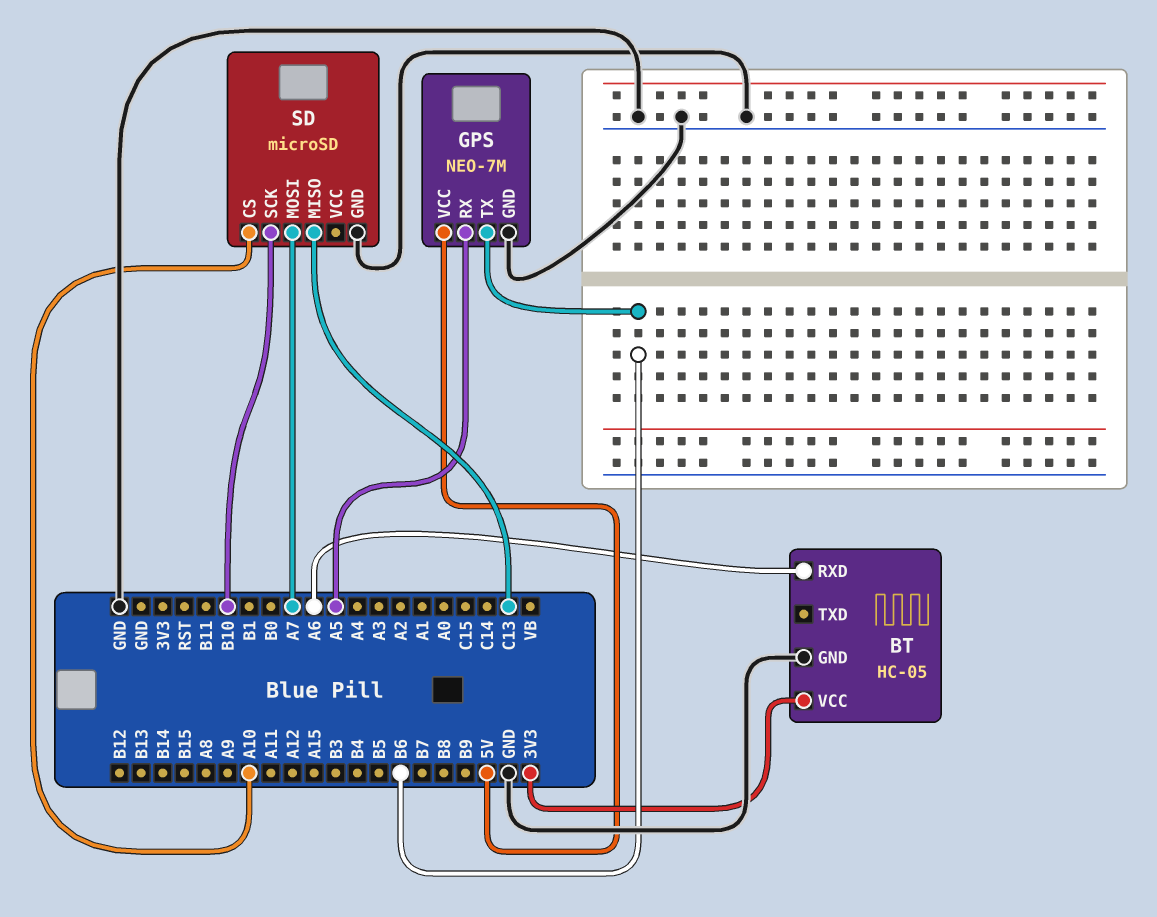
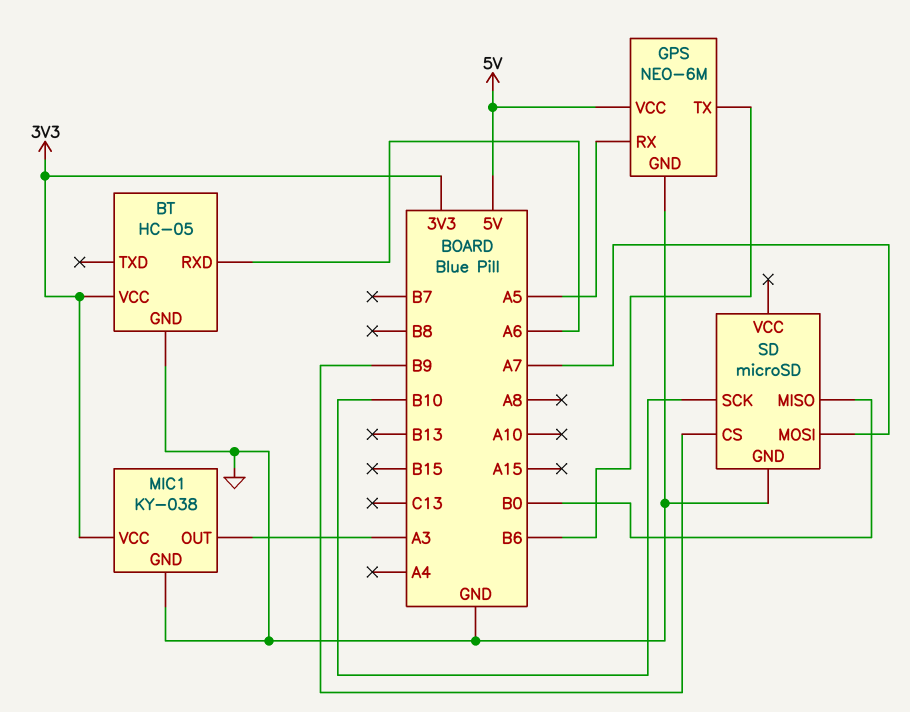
GPS: NEO-7M -> NEO-6M
MIC1: none -> KY-038
MIC1 pin GND: none -> GND
MIC1 pin OUT: none -> A3
MIC1 pin VCC: none -> 3V3
SD pin CS: A10 -> B9
SD pin MISO: C13 -> B0

